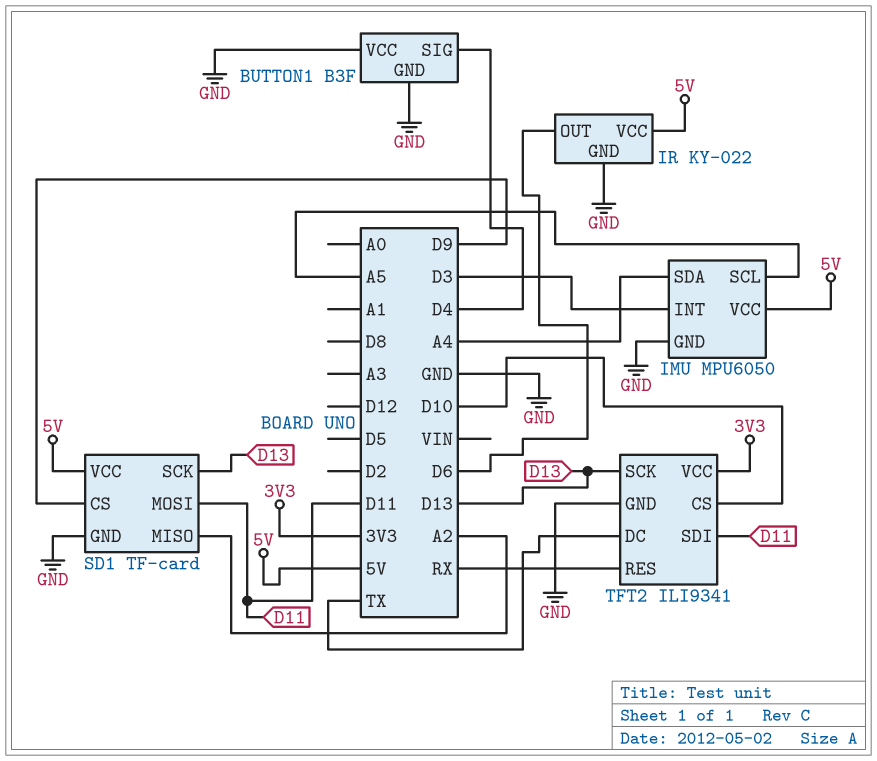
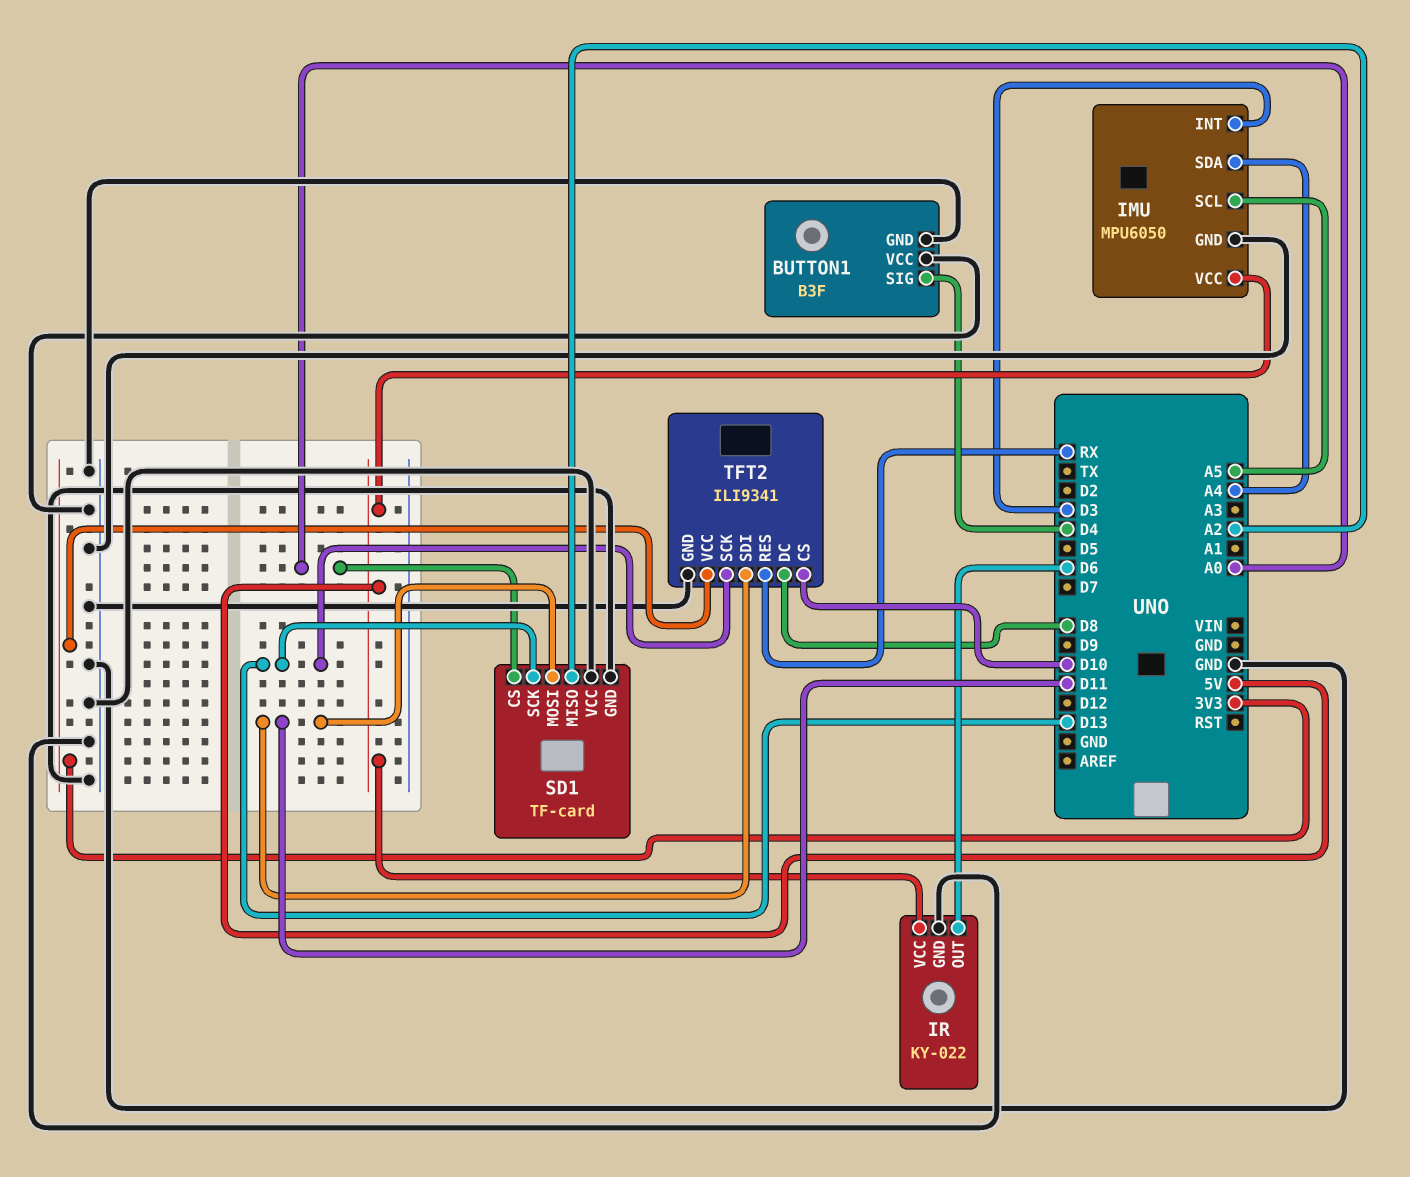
SD1 pin CS: D9 -> A0
SD1 pin VCC: 5V -> GND
TFT2 pin DC: TX -> D8

